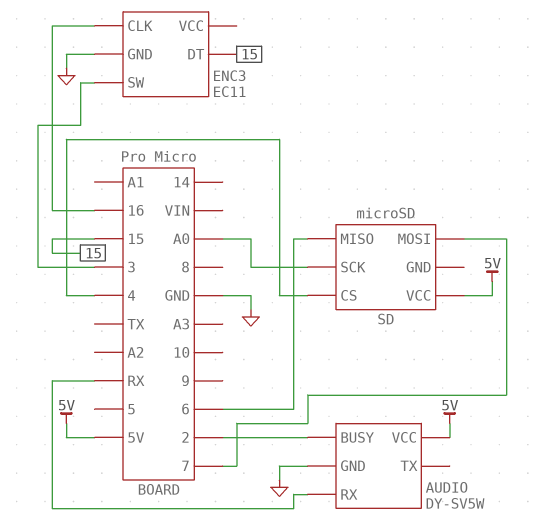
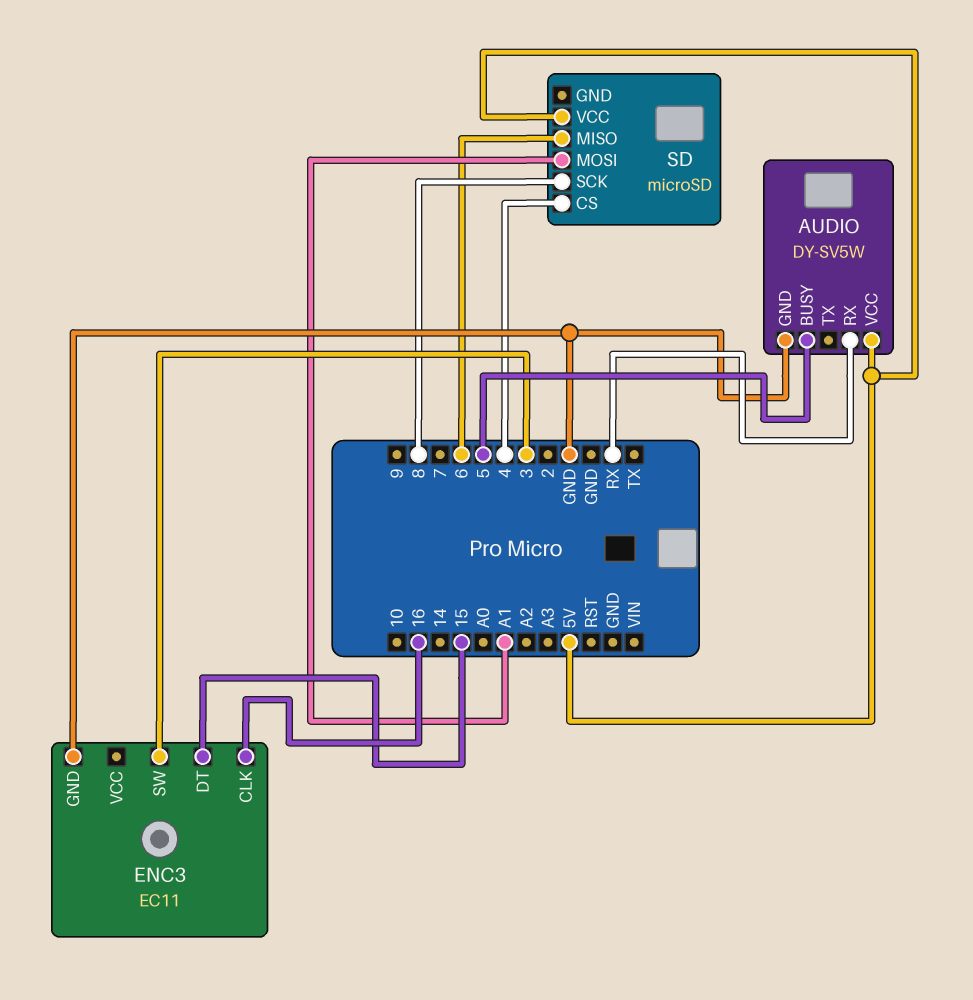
AUDIO pin BUSY: 2 -> 5
SD pin MOSI: 7 -> A1
SD pin SCK: A0 -> 8

